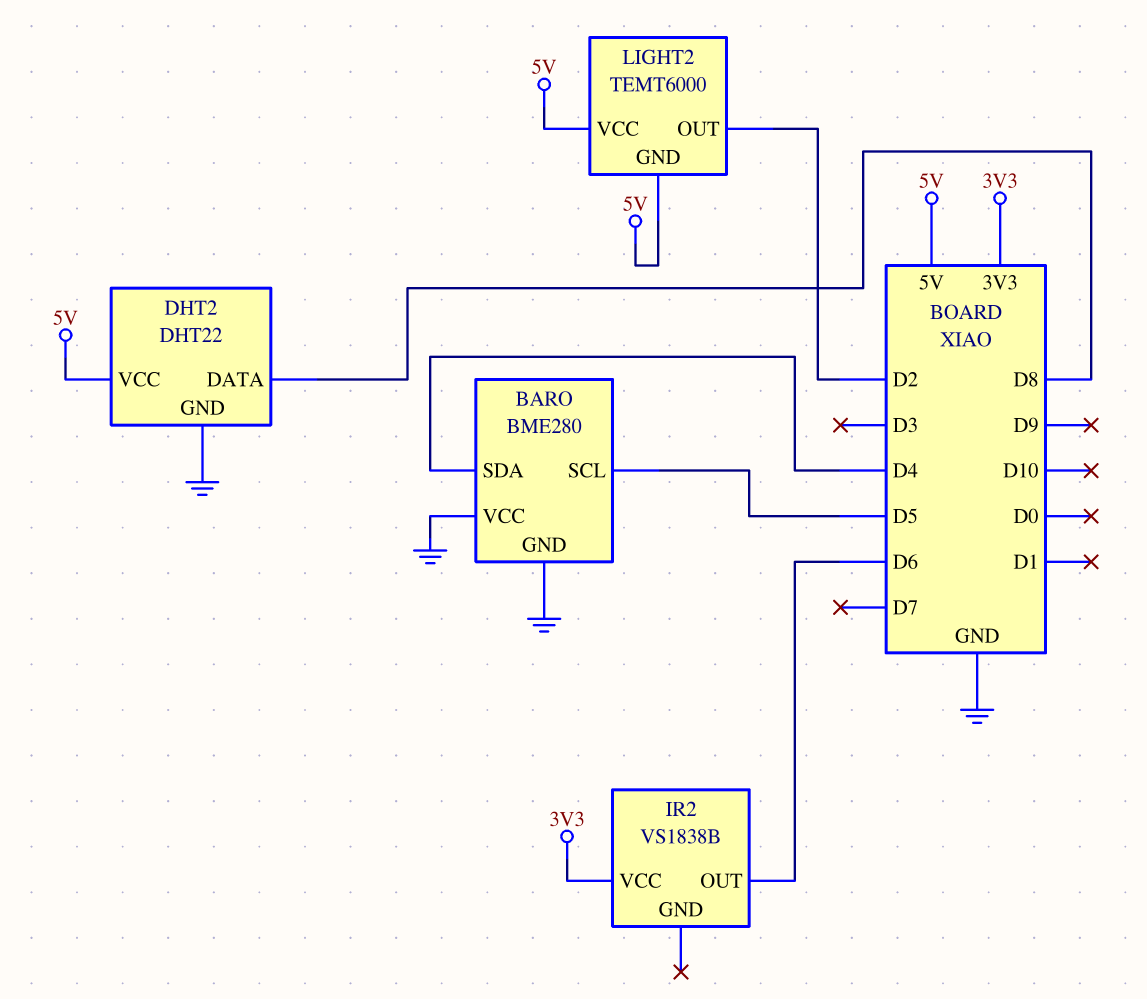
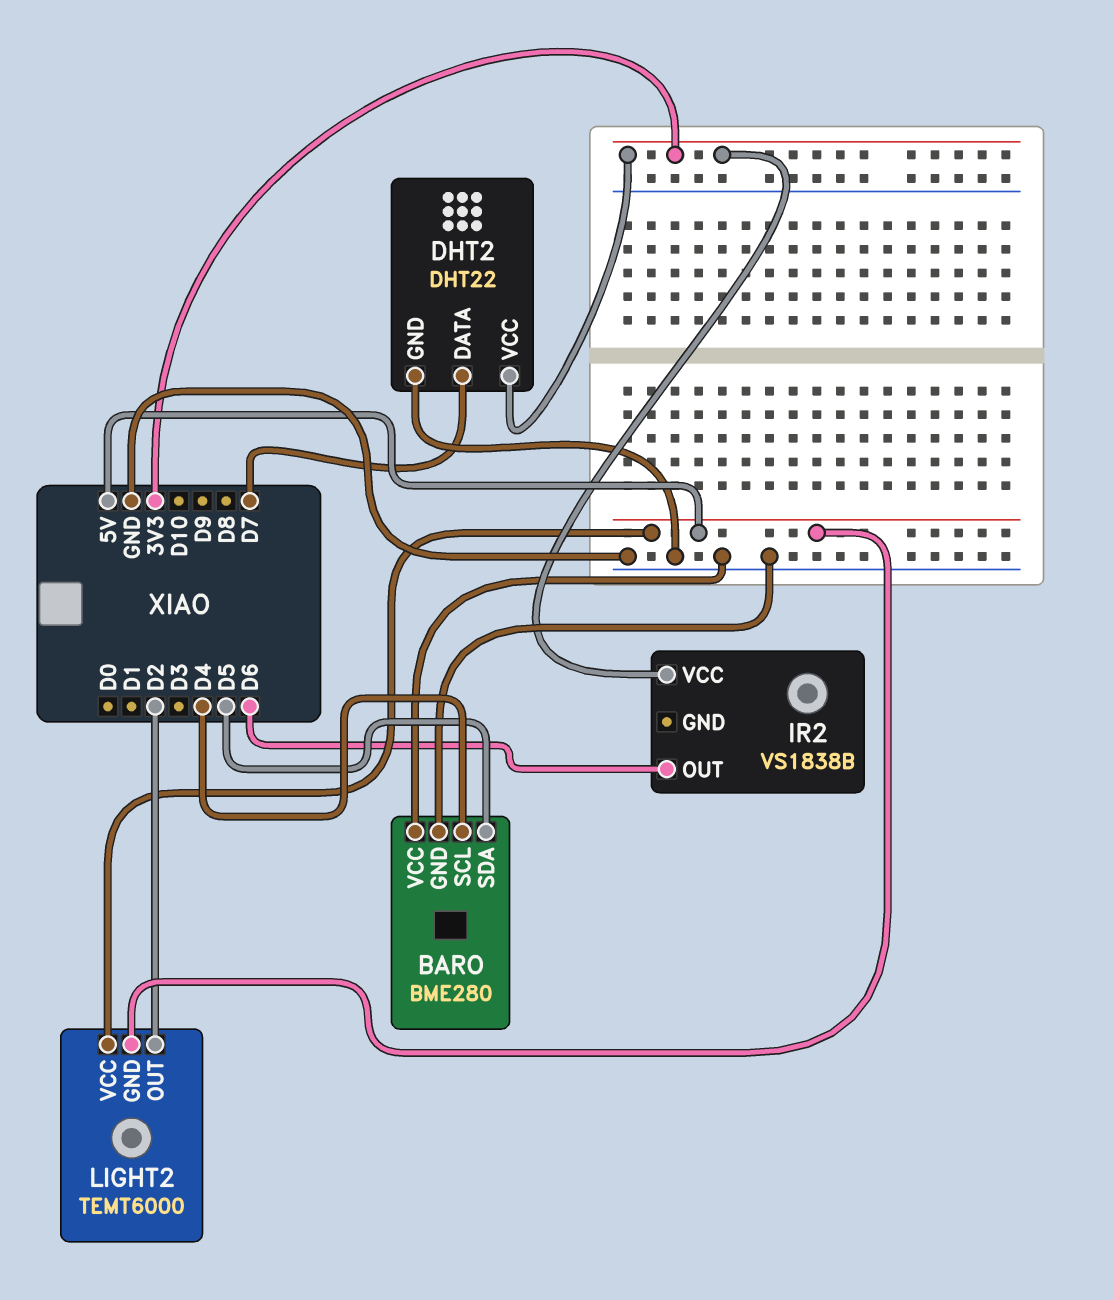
BARO pin SCL: D5 -> D4
BARO pin SDA: D4 -> D5
DHT2 pin DATA: D8 -> D7
DHT2 pin VCC: 5V -> 3V3

